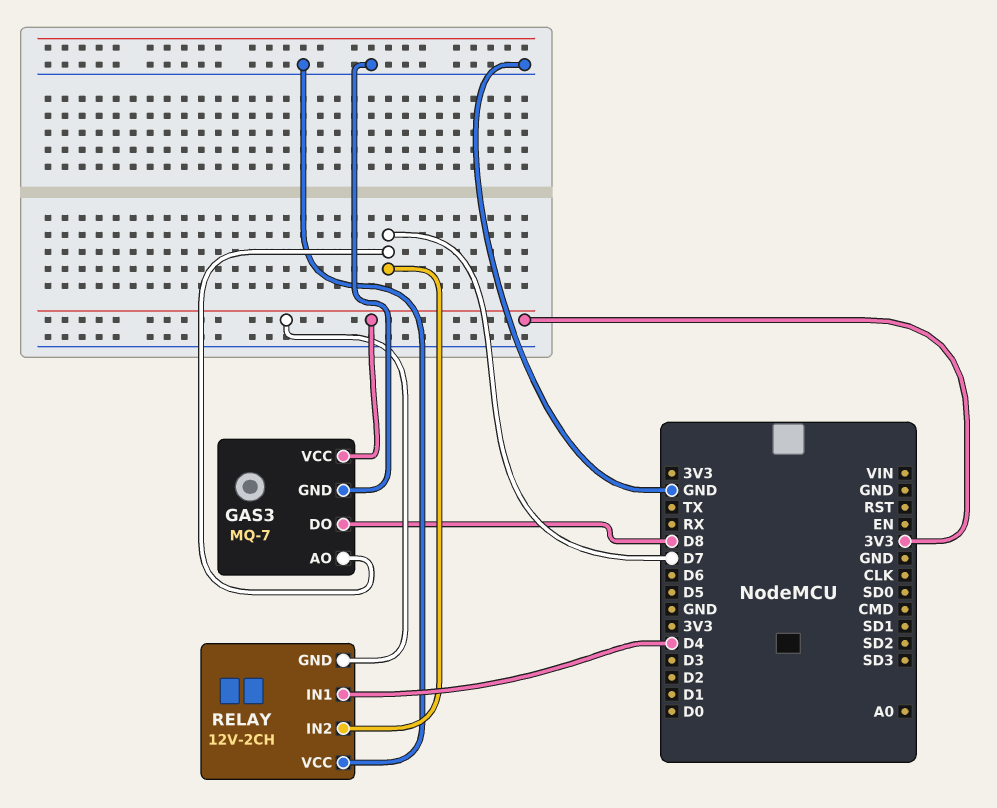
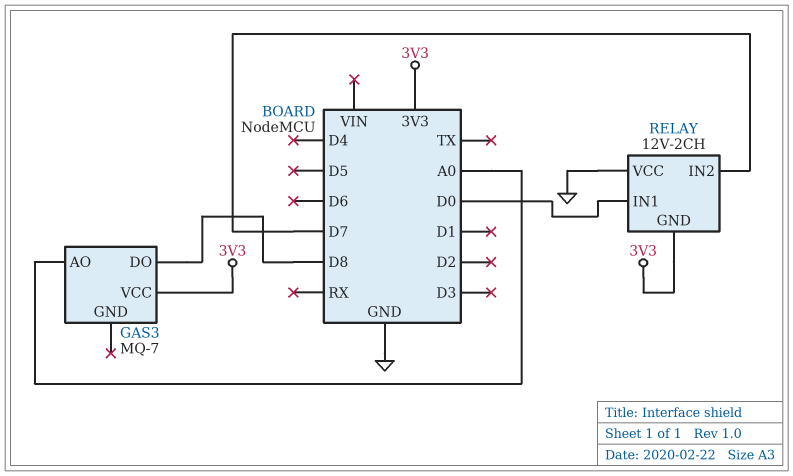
GAS3 pin AO: D7 -> A0
GAS3 pin GND: GND -> none
RELAY pin IN1: D4 -> D0

